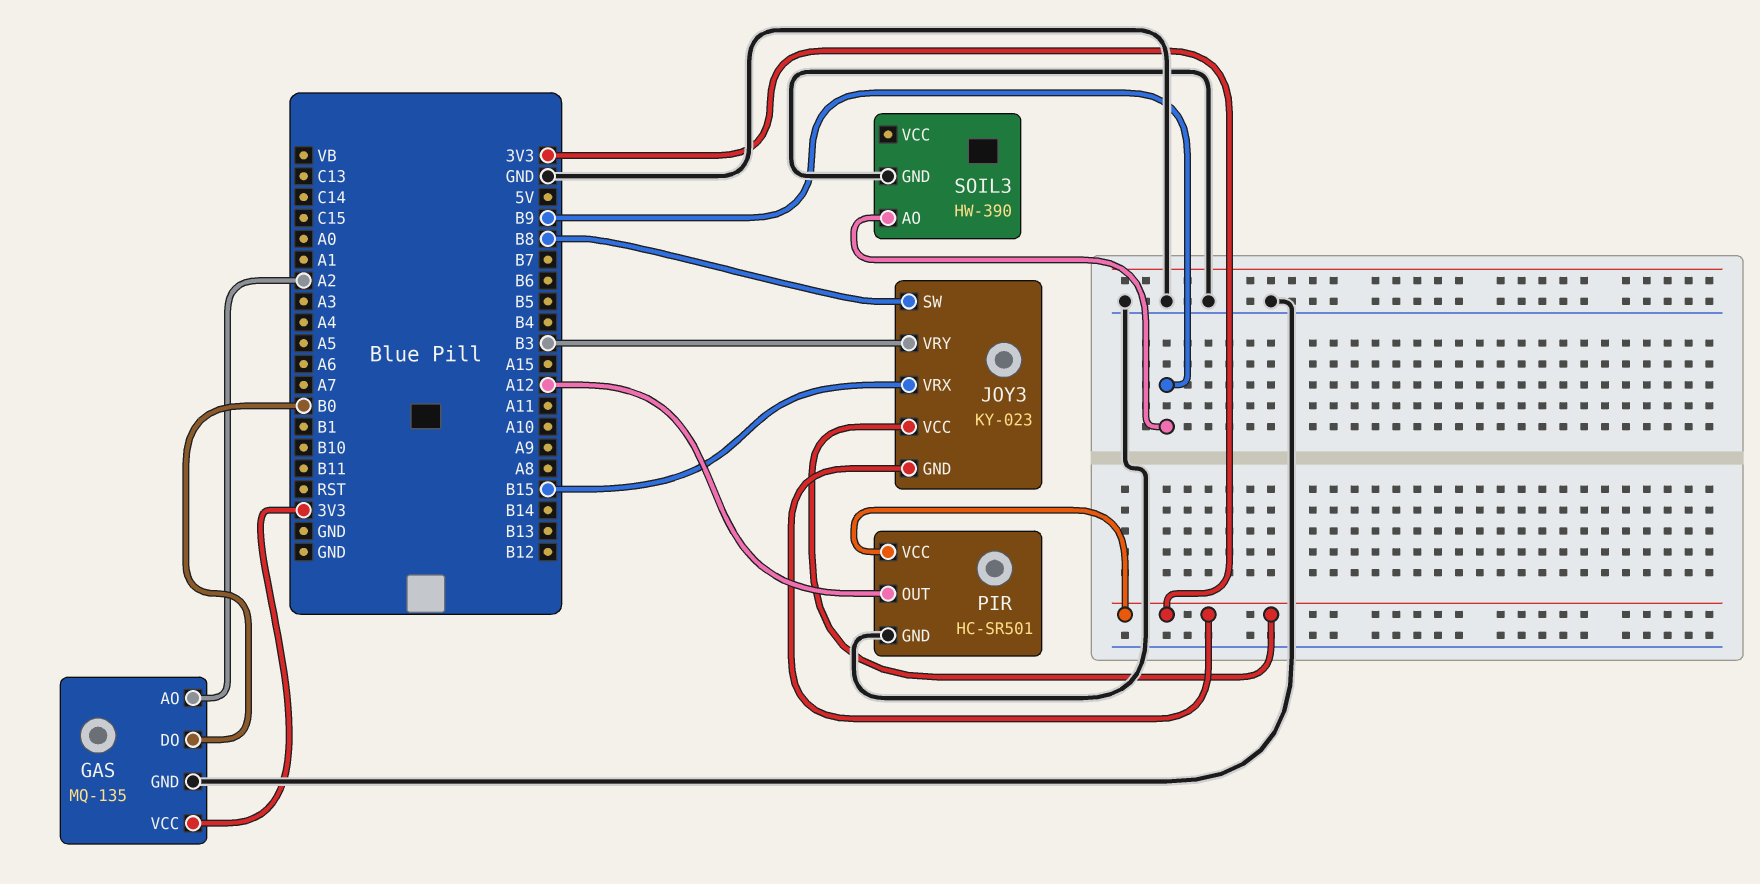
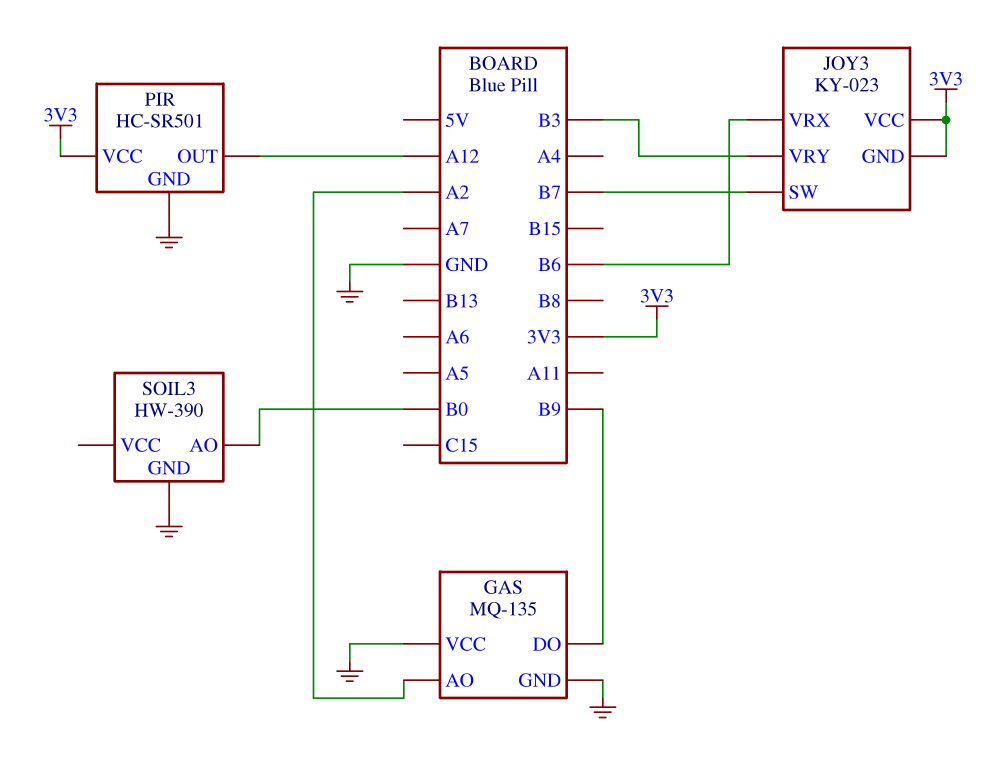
GAS pin DO: B0 -> B9
GAS pin VCC: 3V3 -> GND
JOY3 pin SW: B8 -> B7
JOY3 pin VRX: B15 -> B6
SOIL3 pin AO: B9 -> B0

